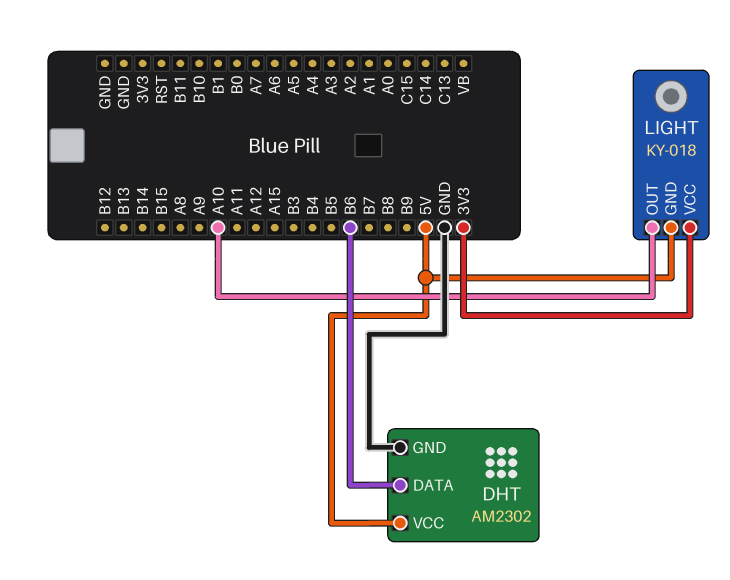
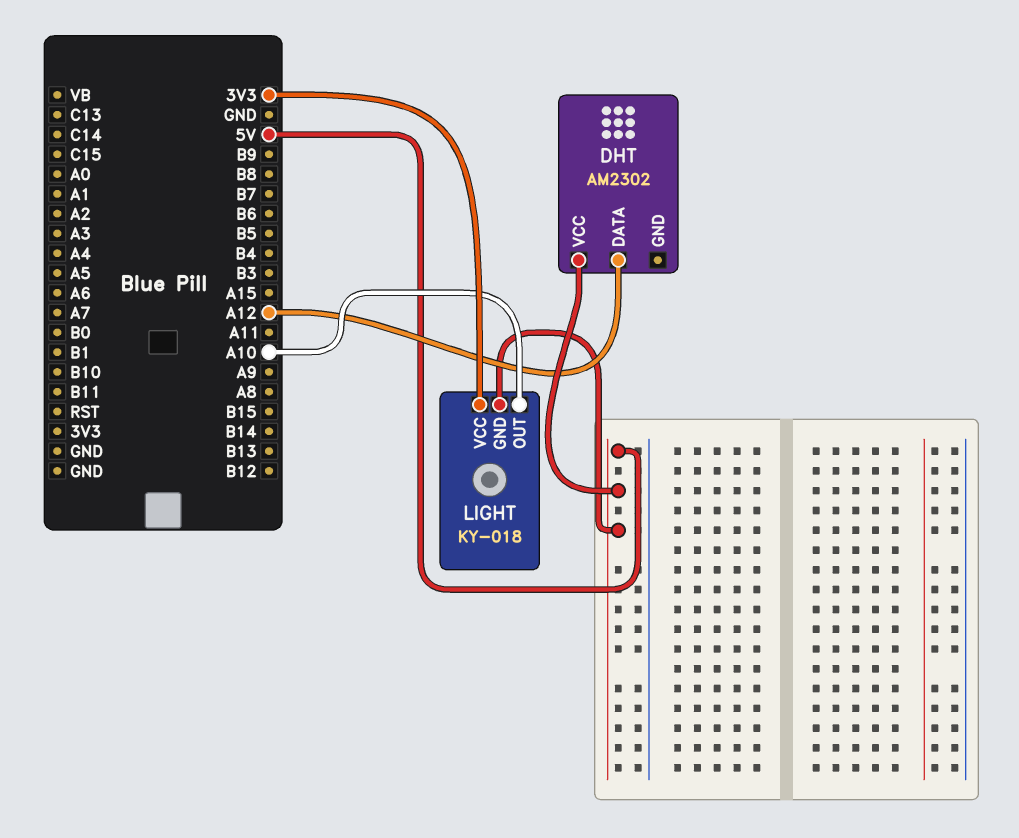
DHT pin DATA: B6 -> A12
DHT pin GND: GND -> none

